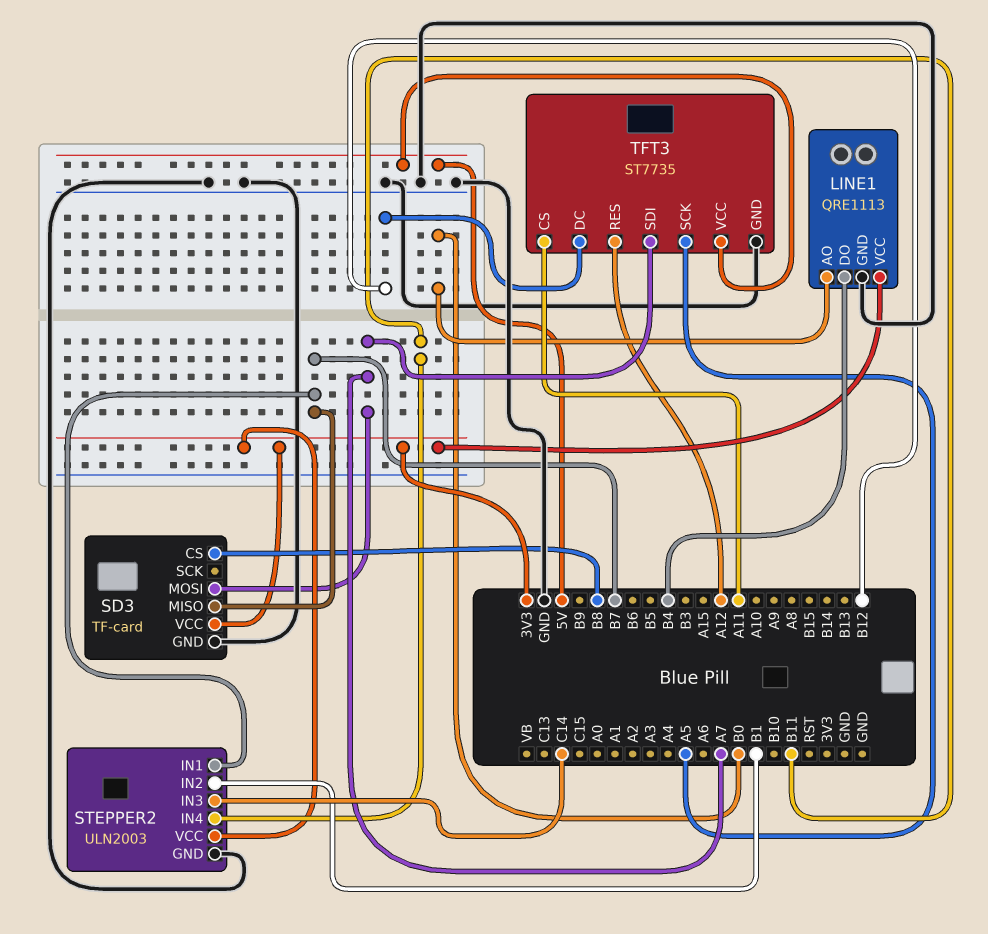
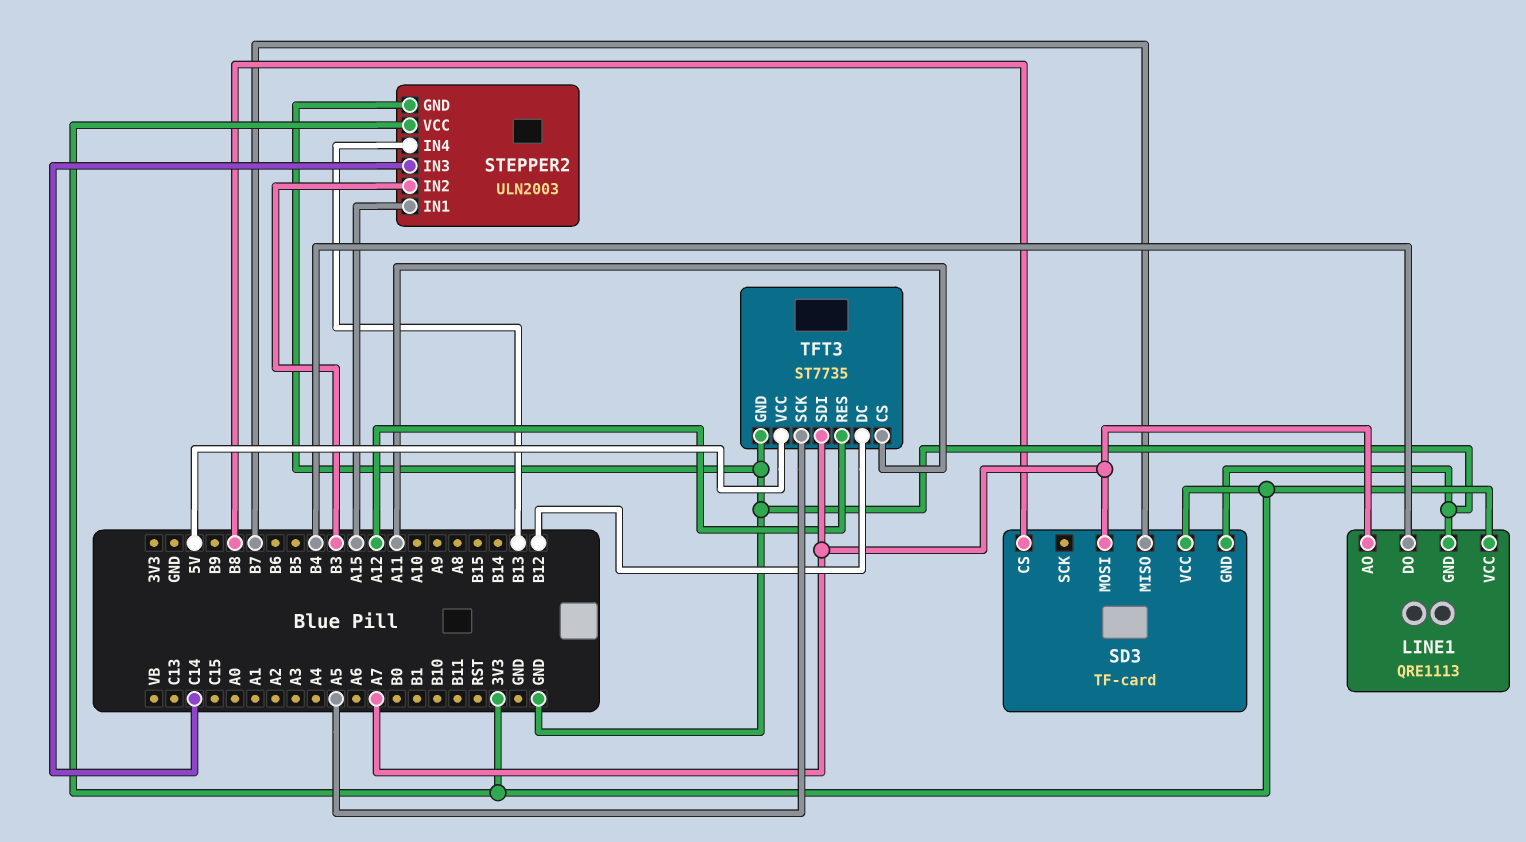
LINE1 pin AO: B0 -> A7
STEPPER2 pin IN1: B7 -> A15
STEPPER2 pin IN2: B1 -> B3
STEPPER2 pin IN4: B11 -> B13

